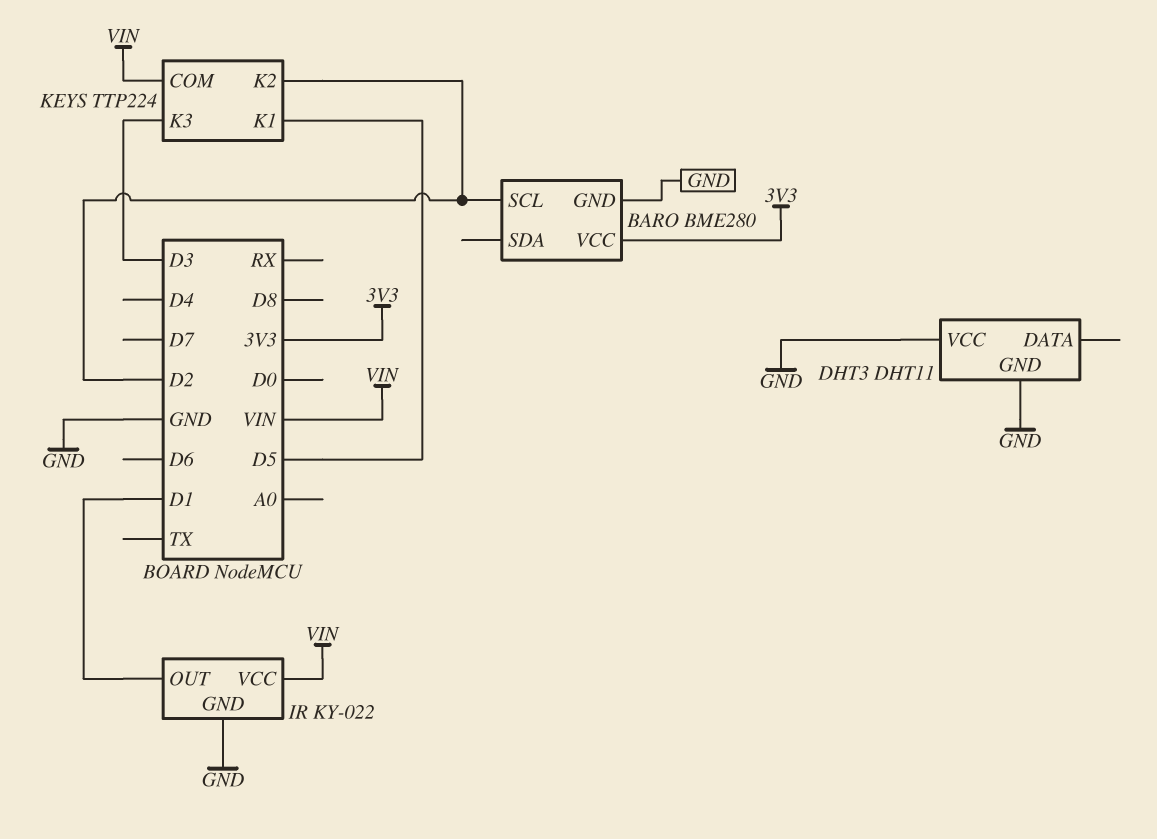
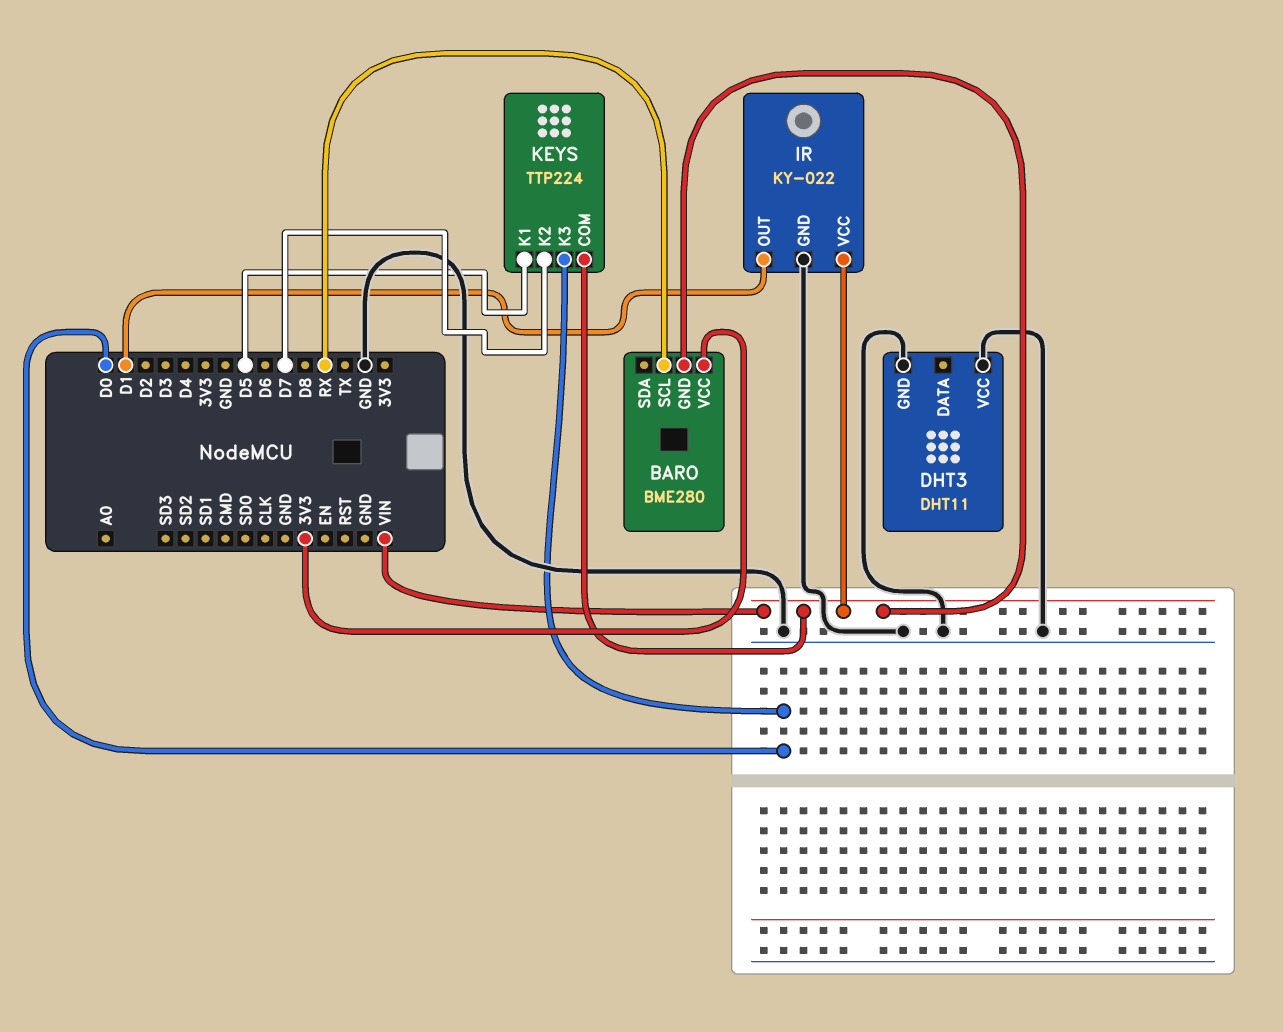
BARO pin GND: GND -> VIN
BARO pin SCL: D2 -> RX
KEYS pin K2: D2 -> D7
KEYS pin K3: D3 -> D0

